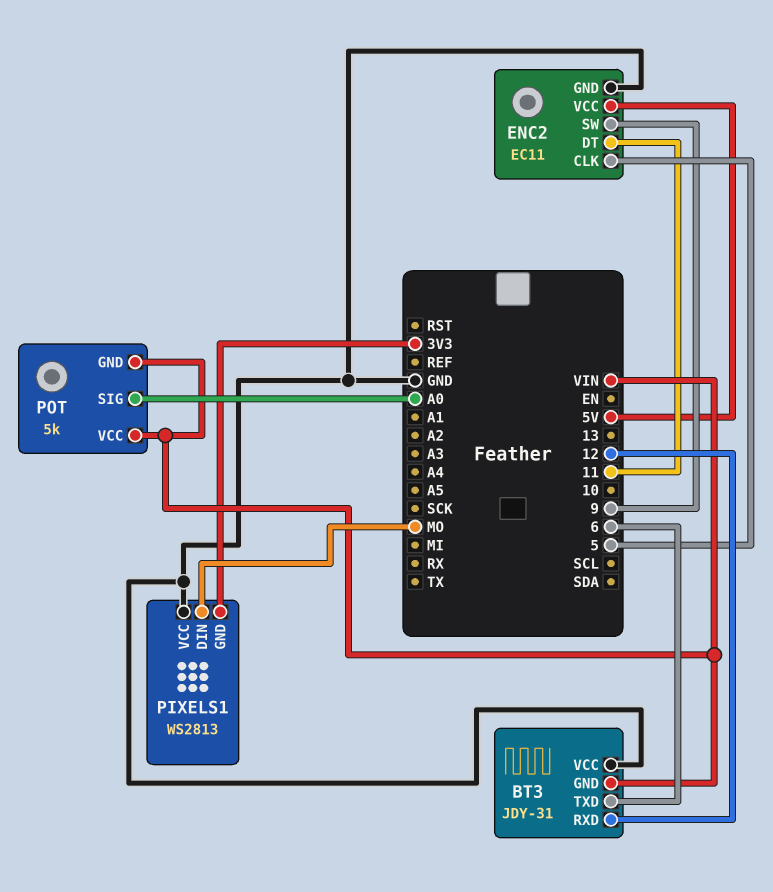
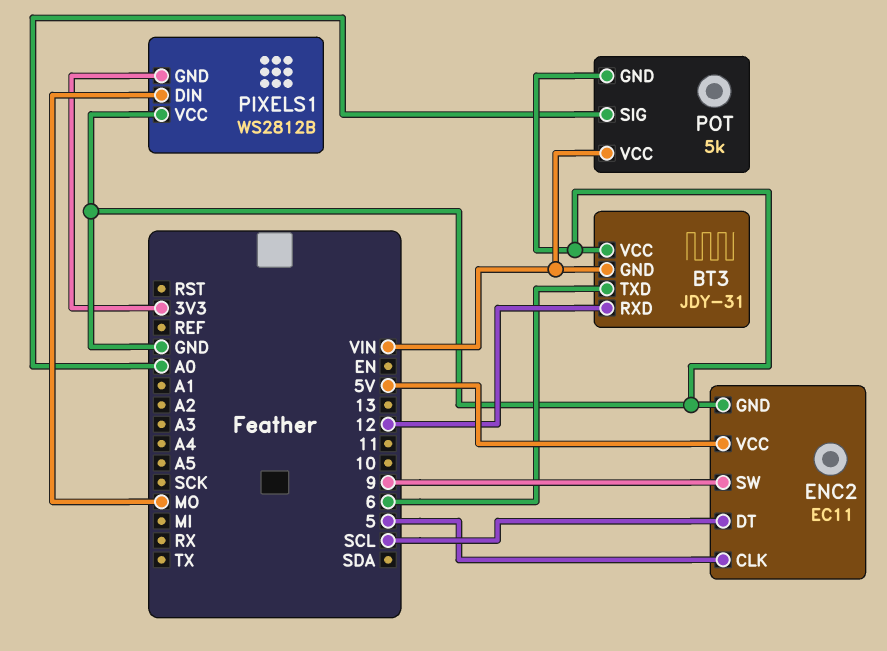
ENC2 pin DT: 11 -> SCL
PIXELS1: WS2813 -> WS2812B
POT pin GND: VIN -> GND

